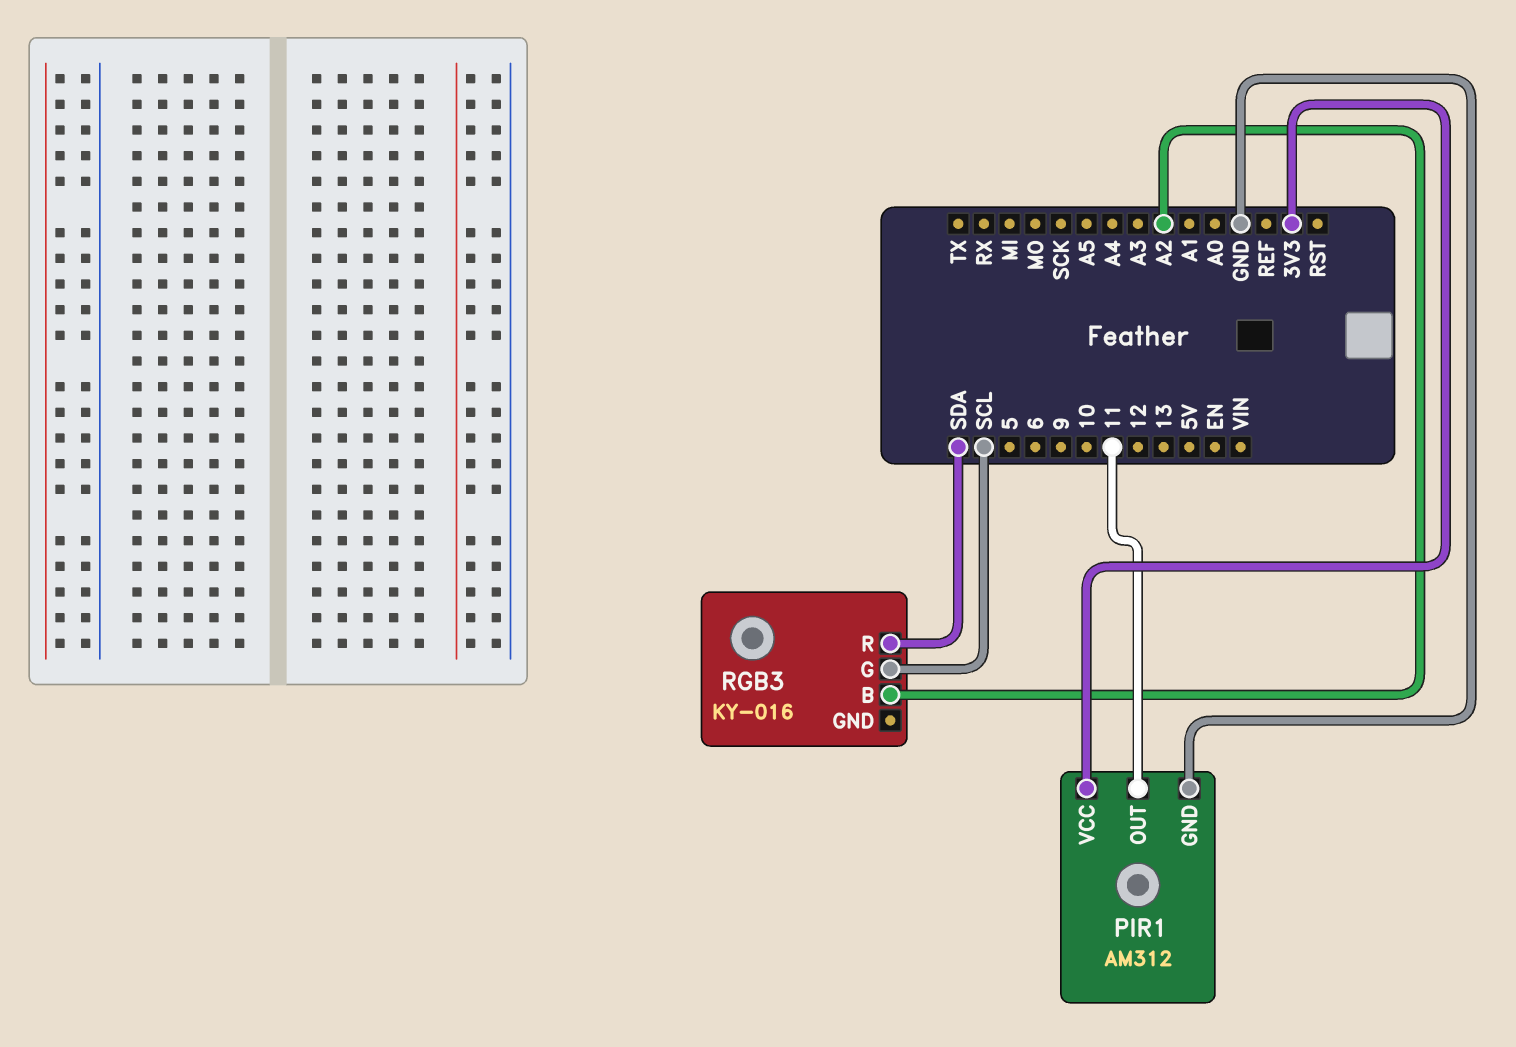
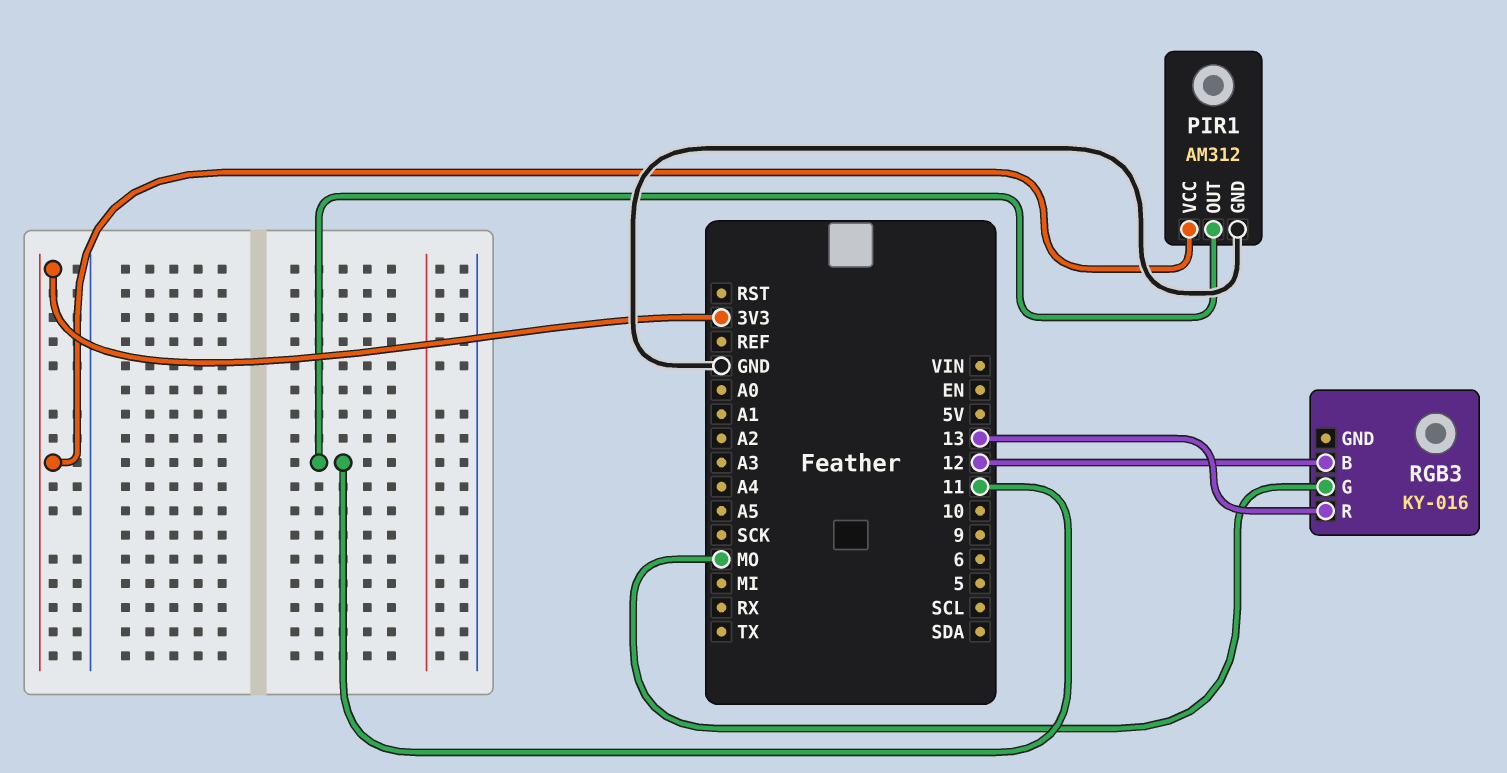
RGB3 pin B: A2 -> 12
RGB3 pin G: SCL -> MO
RGB3 pin R: SDA -> 13

